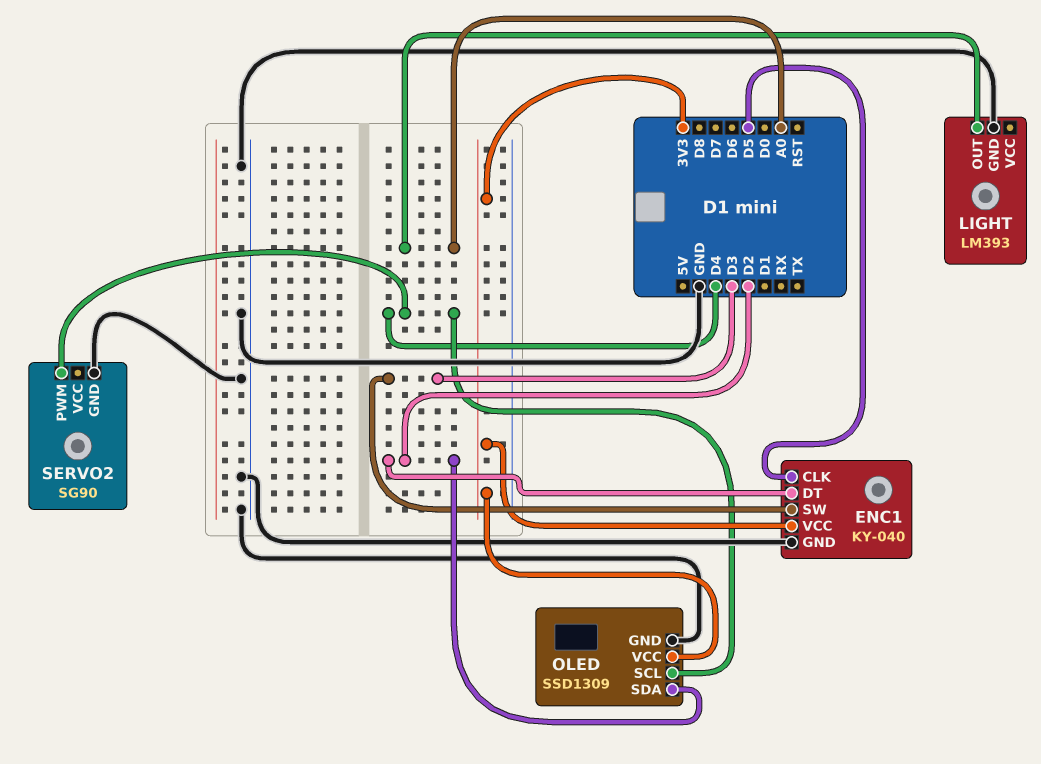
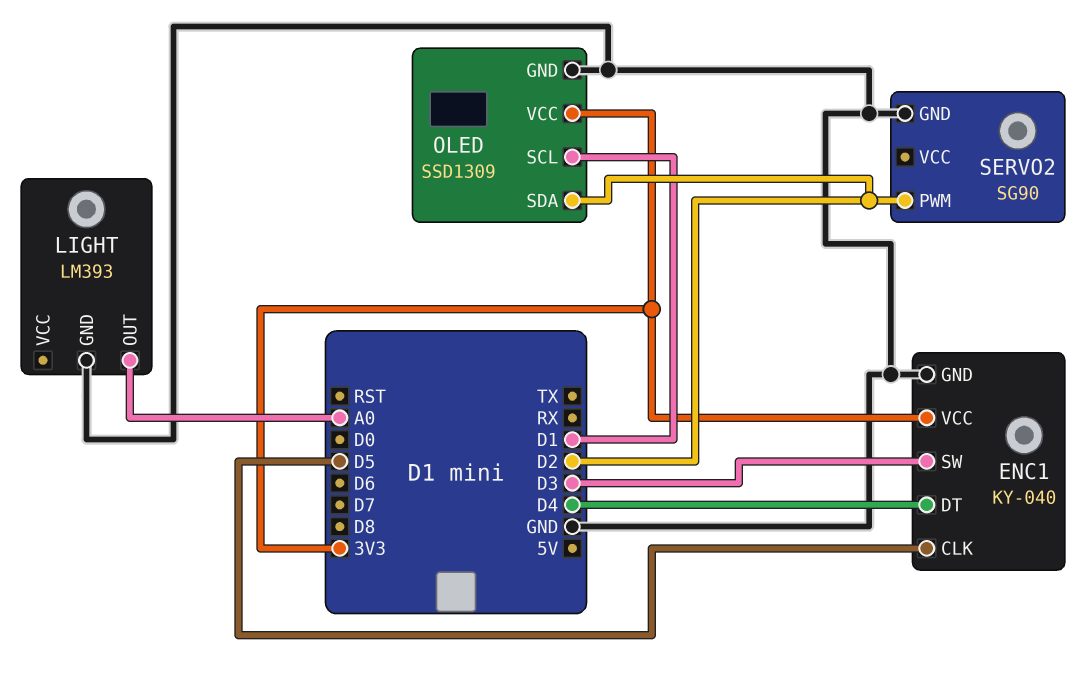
ENC1 pin DT: D2 -> D4
OLED pin SCL: D4 -> D1
SERVO2 pin PWM: D4 -> D2

